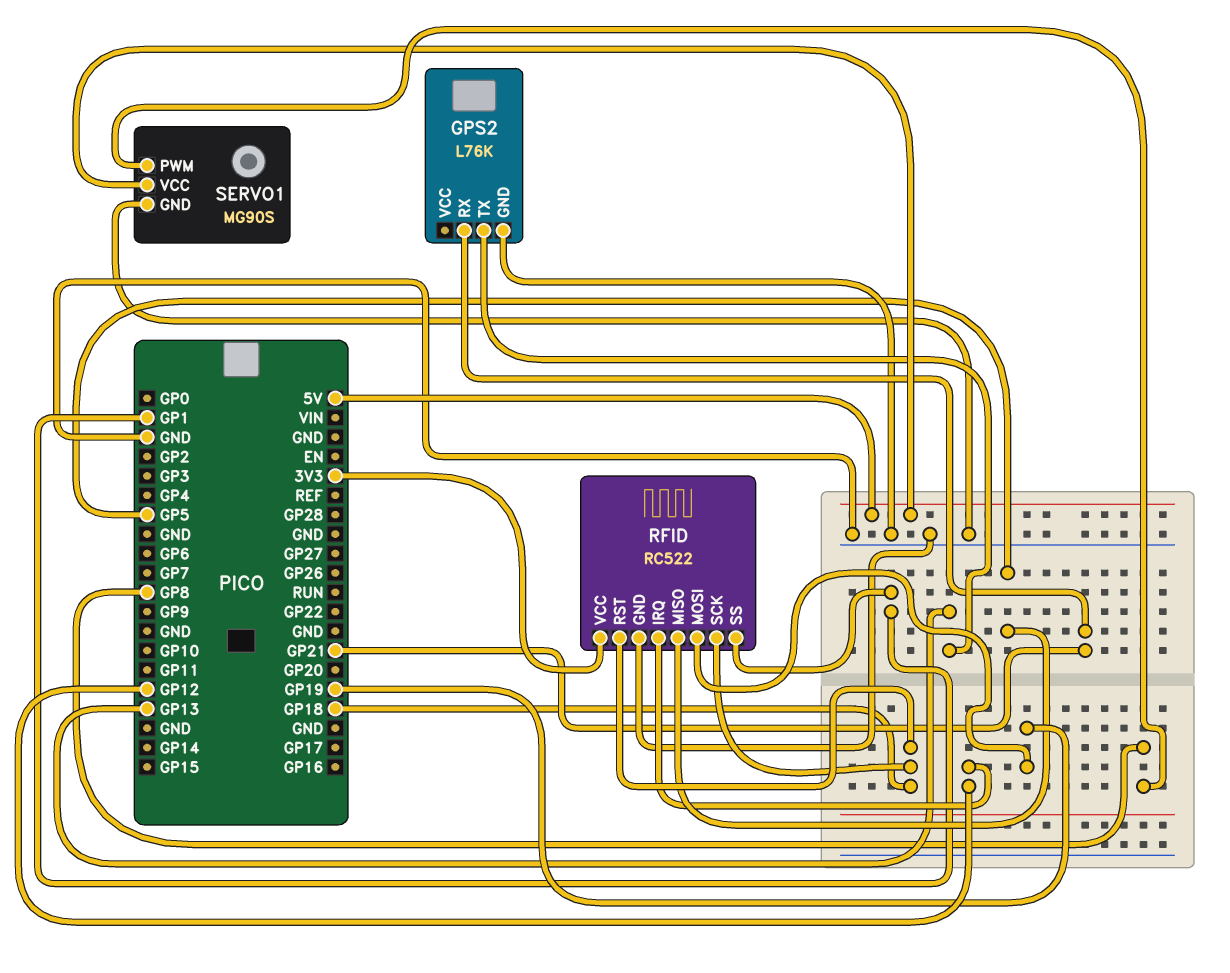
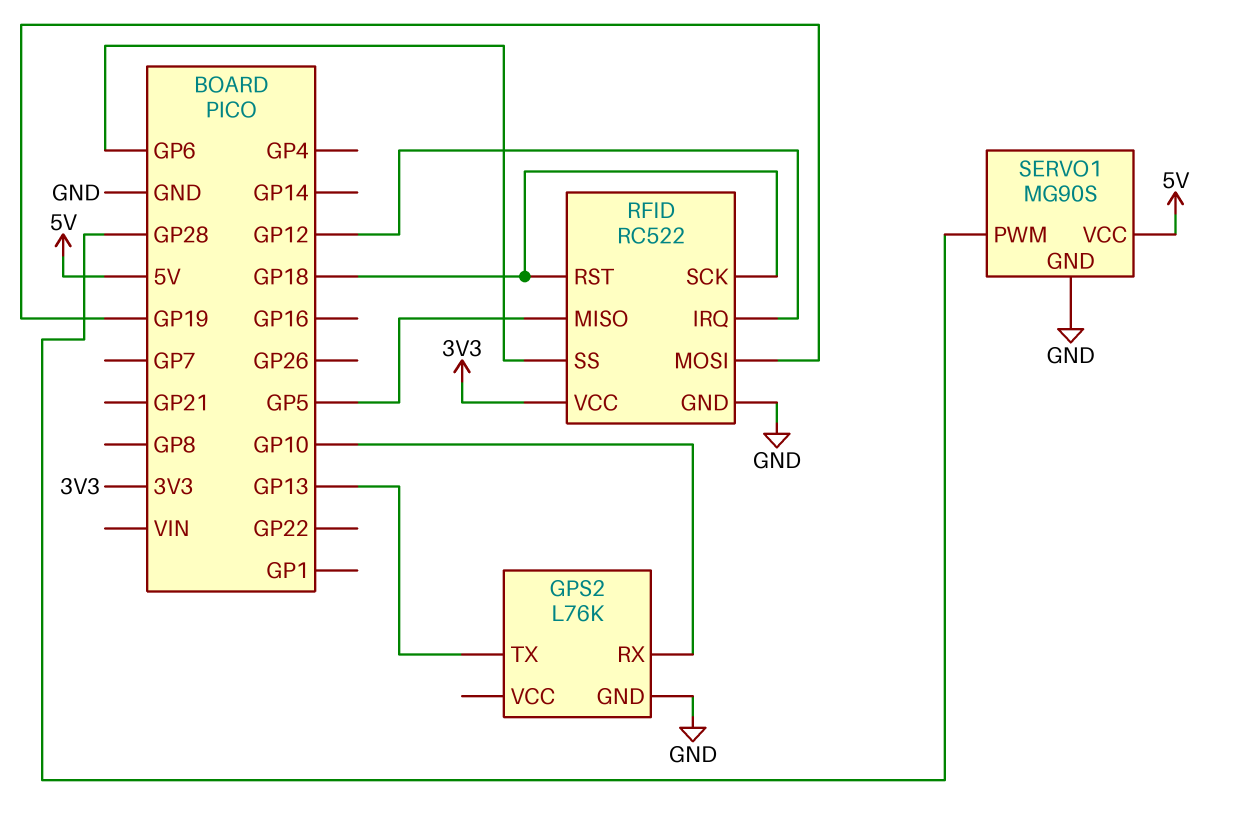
GPS2 pin RX: GP21 -> GP10
RFID pin SS: GP1 -> GP6
SERVO1 pin PWM: GP8 -> GP28

